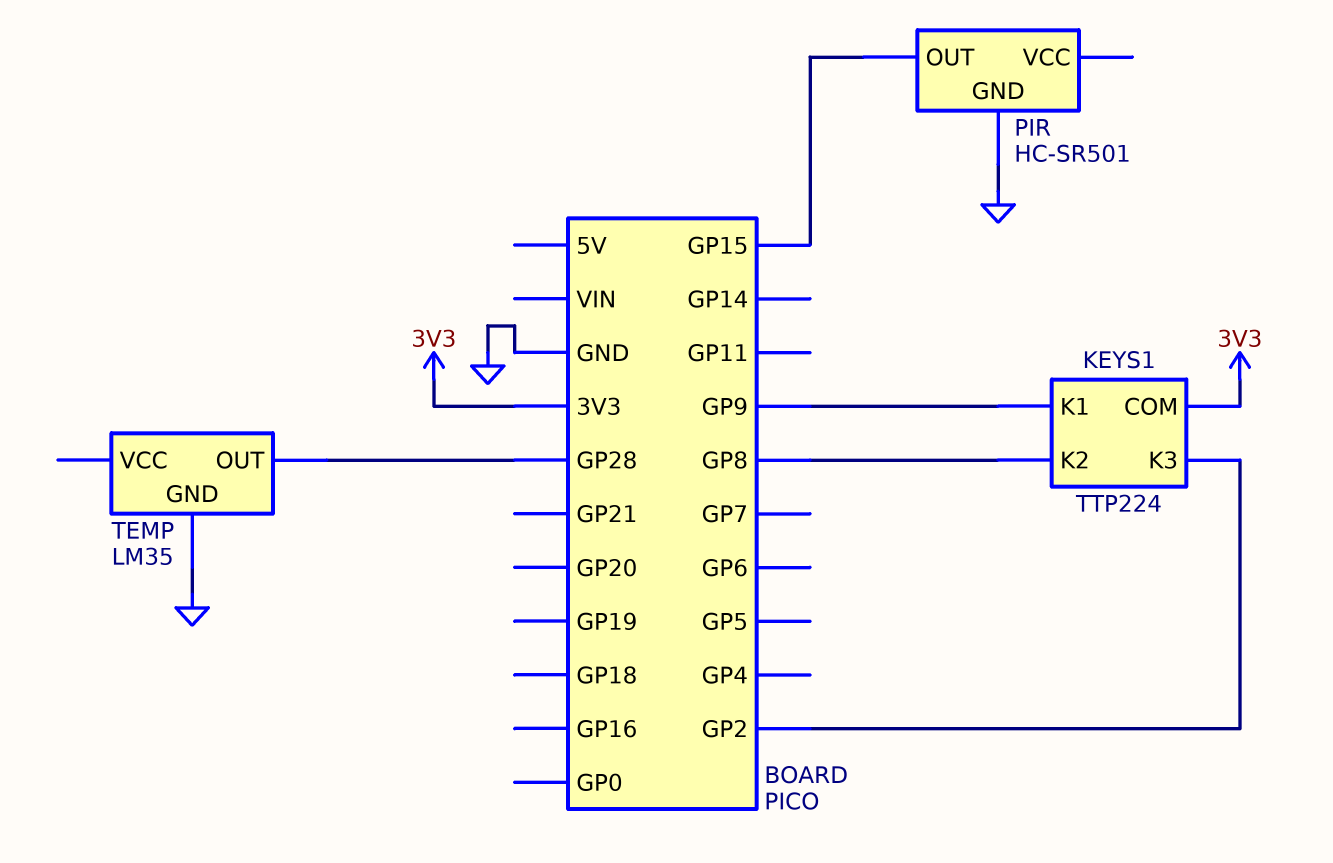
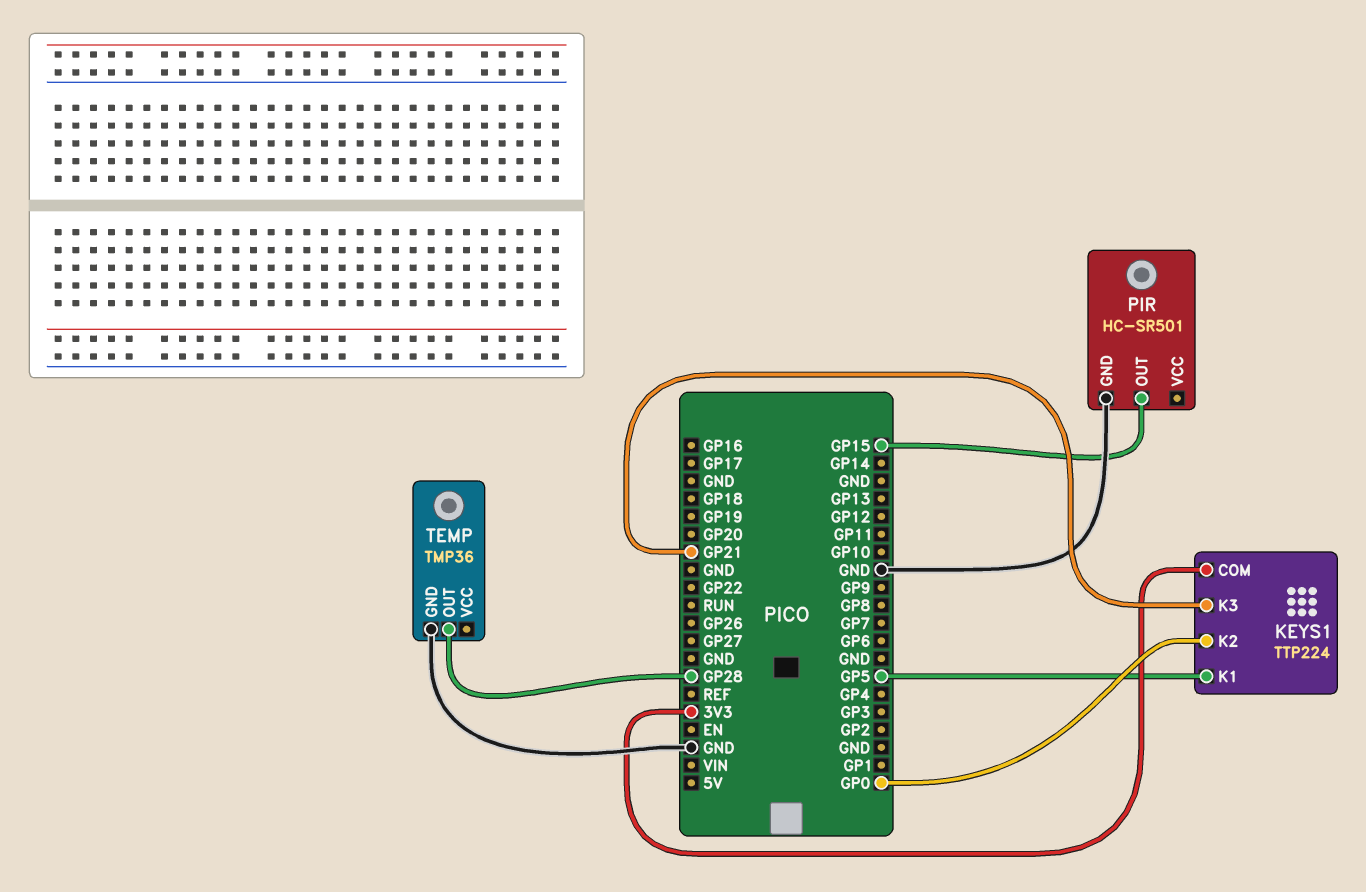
KEYS1 pin K1: GP9 -> GP5
KEYS1 pin K2: GP8 -> GP0
KEYS1 pin K3: GP2 -> GP21
TEMP: LM35 -> TMP36

